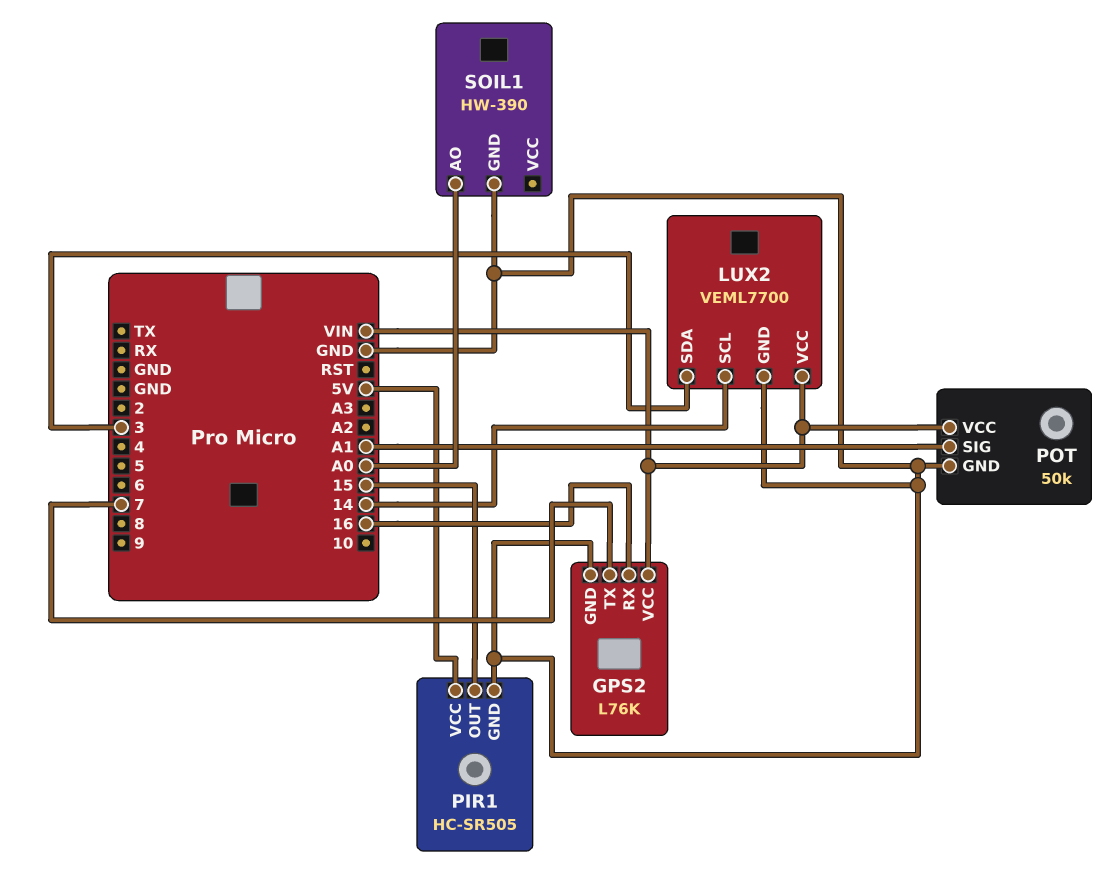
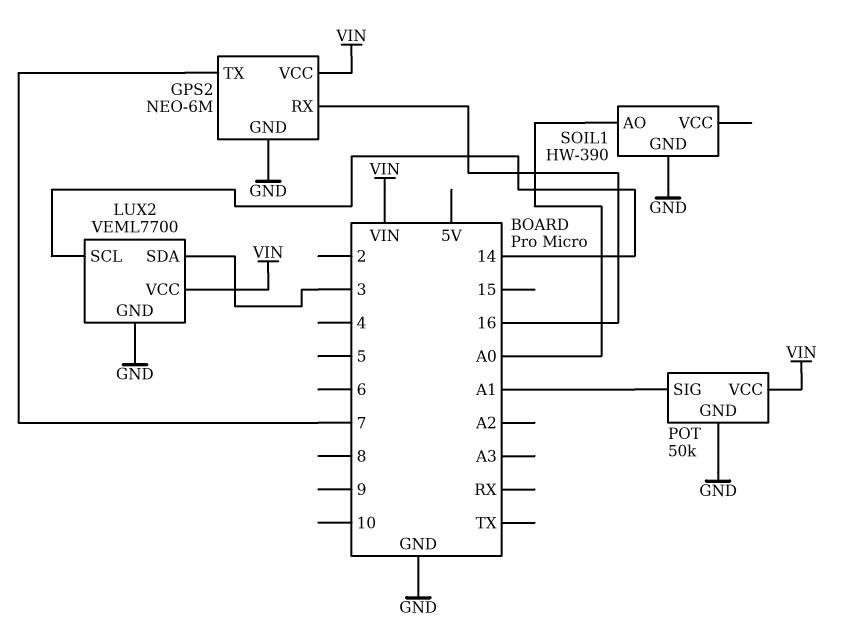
GPS2: L76K -> NEO-6M
PIR1: HC-SR505 -> none
PIR1 pin GND: GND -> none
PIR1 pin OUT: 15 -> none
PIR1 pin VCC: 5V -> none

